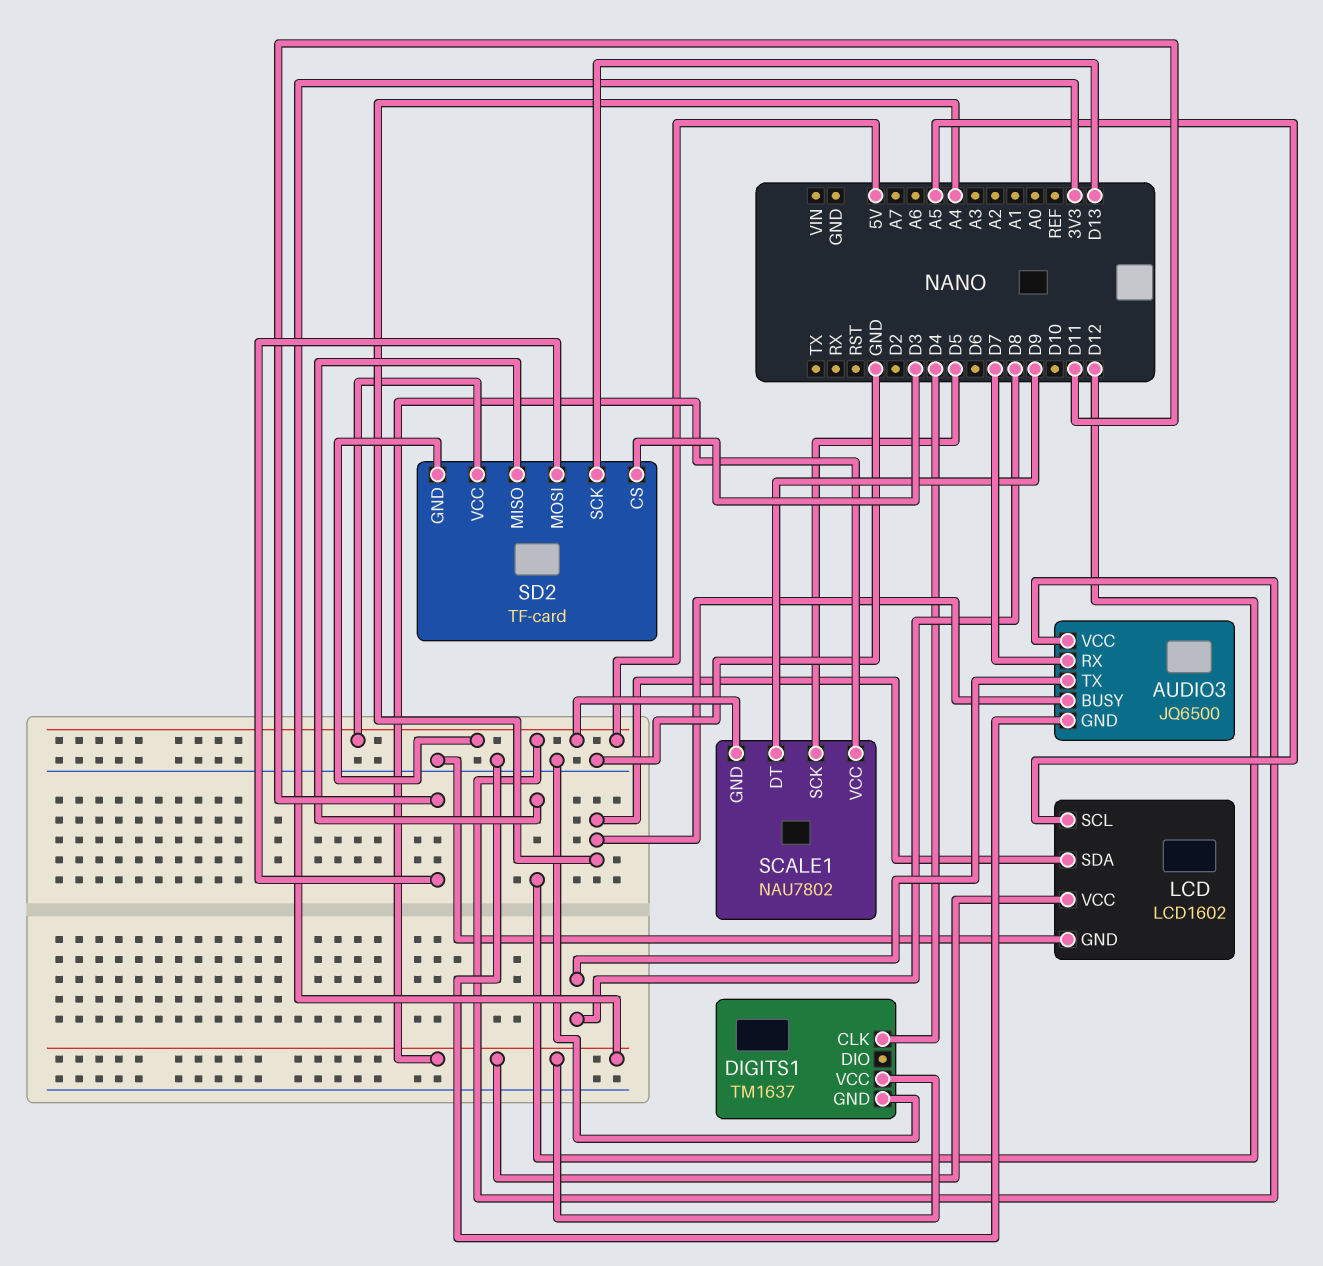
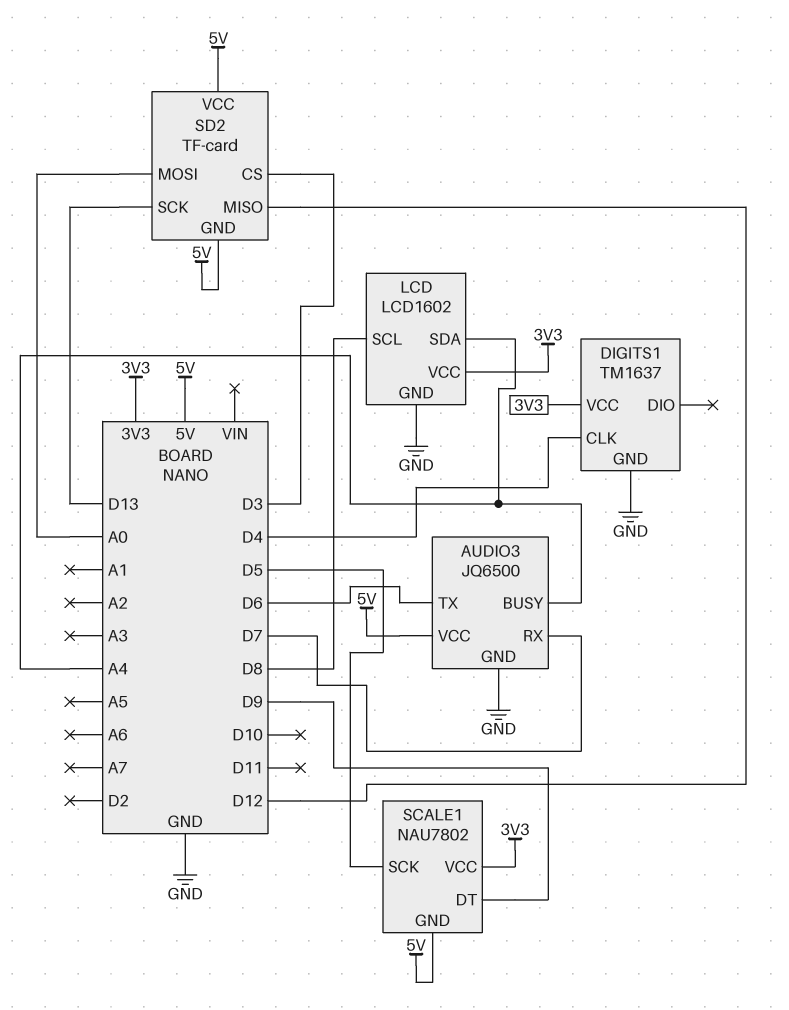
AUDIO3 pin TX: D8 -> D6
LCD pin SCL: A5 -> D8
SD2 pin MOSI: D11 -> A0

